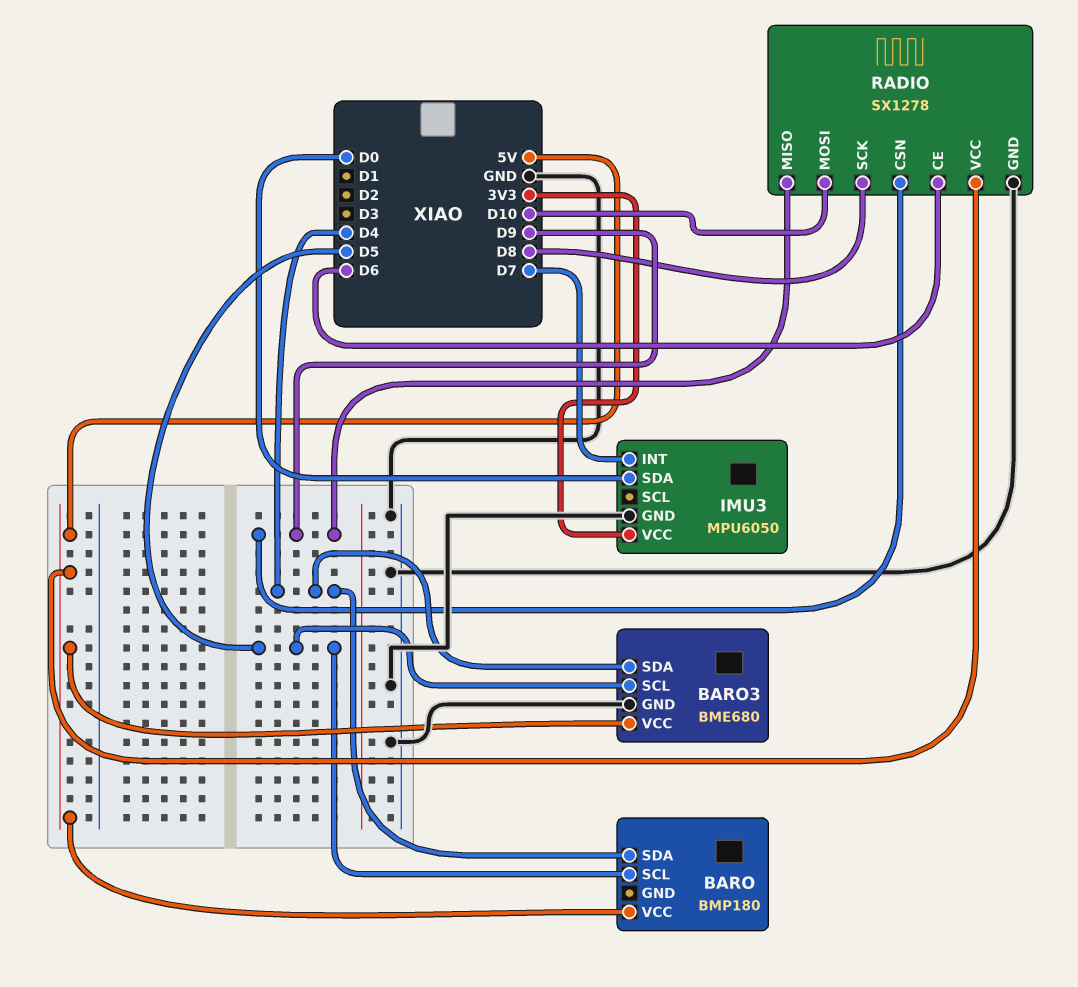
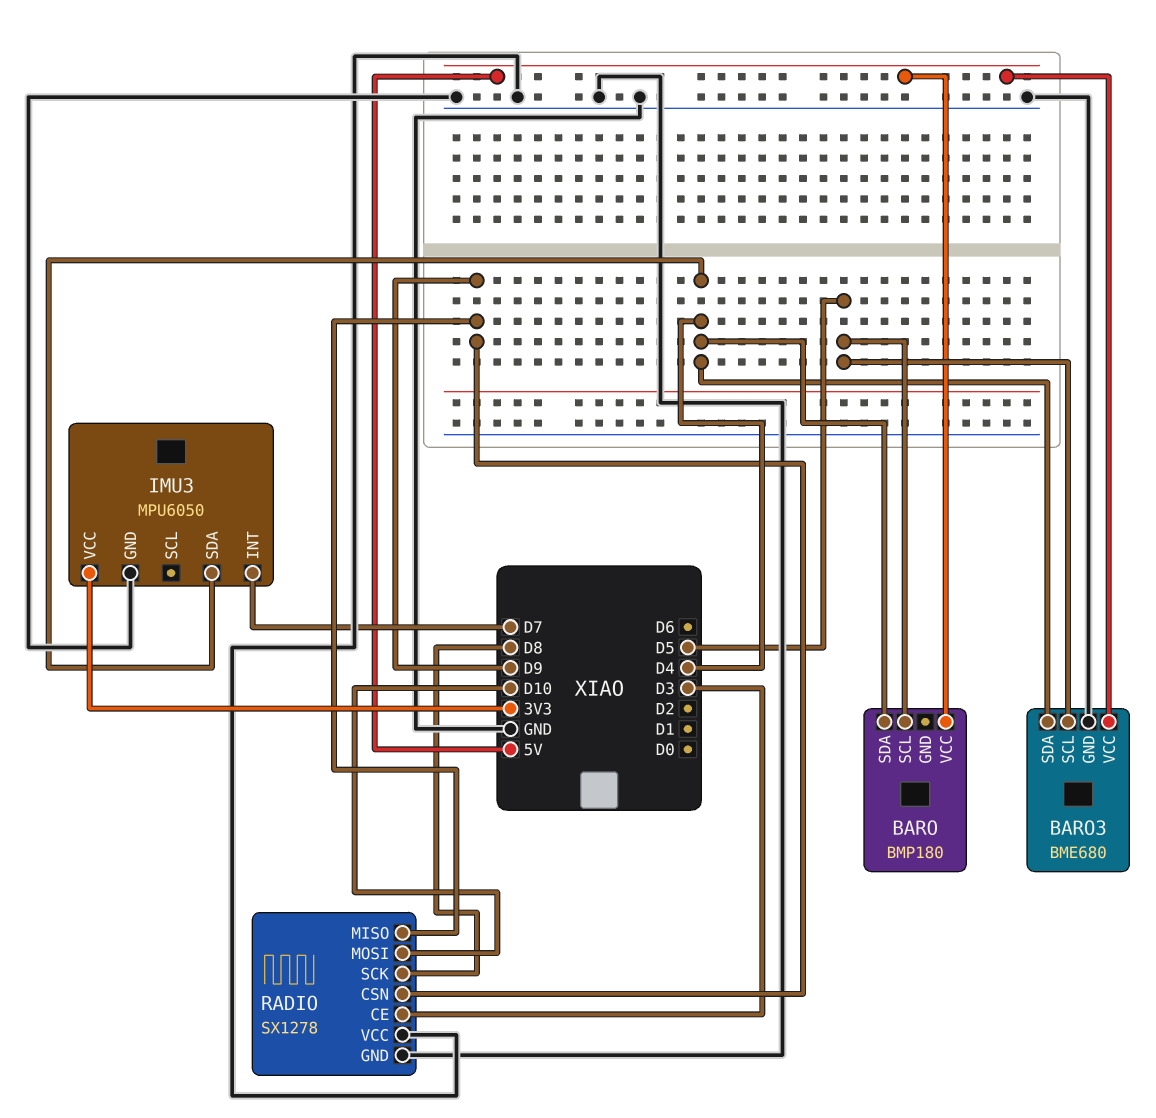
IMU3 pin SDA: D0 -> D4
RADIO pin CE: D6 -> D3
RADIO pin VCC: 5V -> GND

